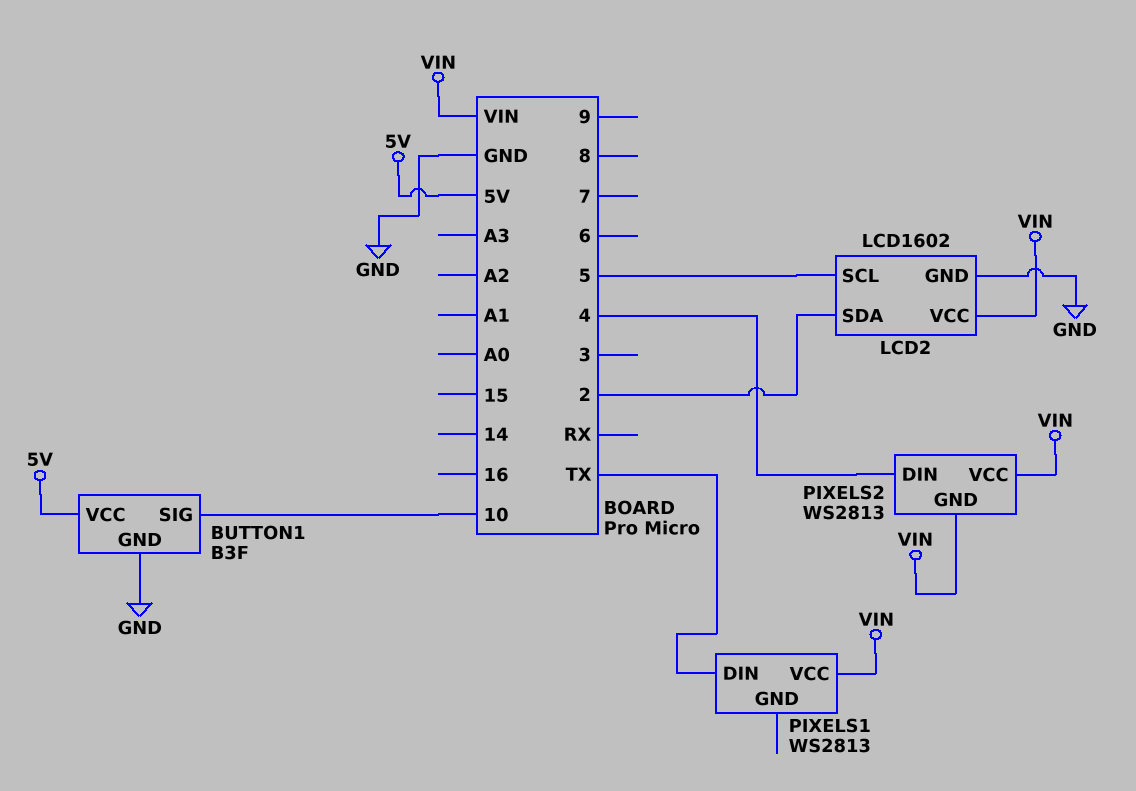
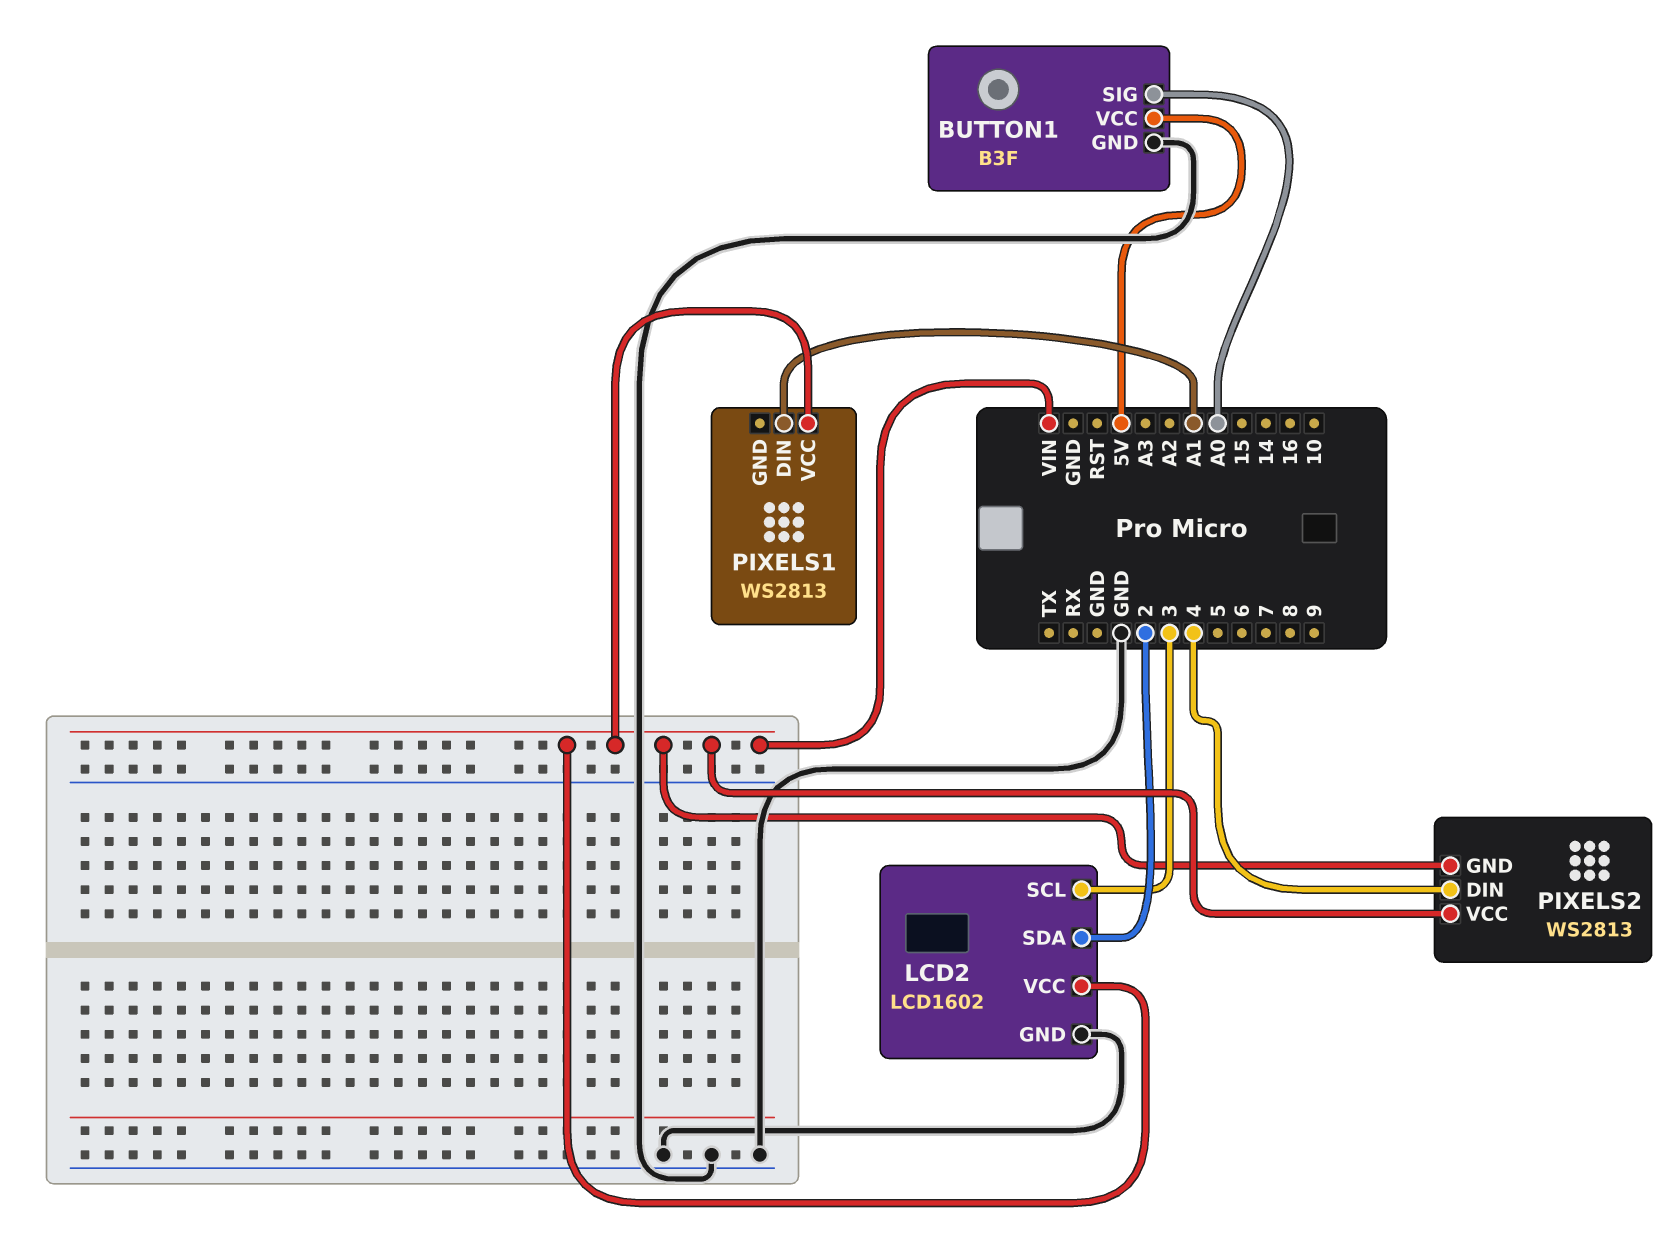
BUTTON1 pin SIG: 10 -> A0
LCD2 pin SCL: 5 -> 3
PIXELS1 pin DIN: TX -> A1

